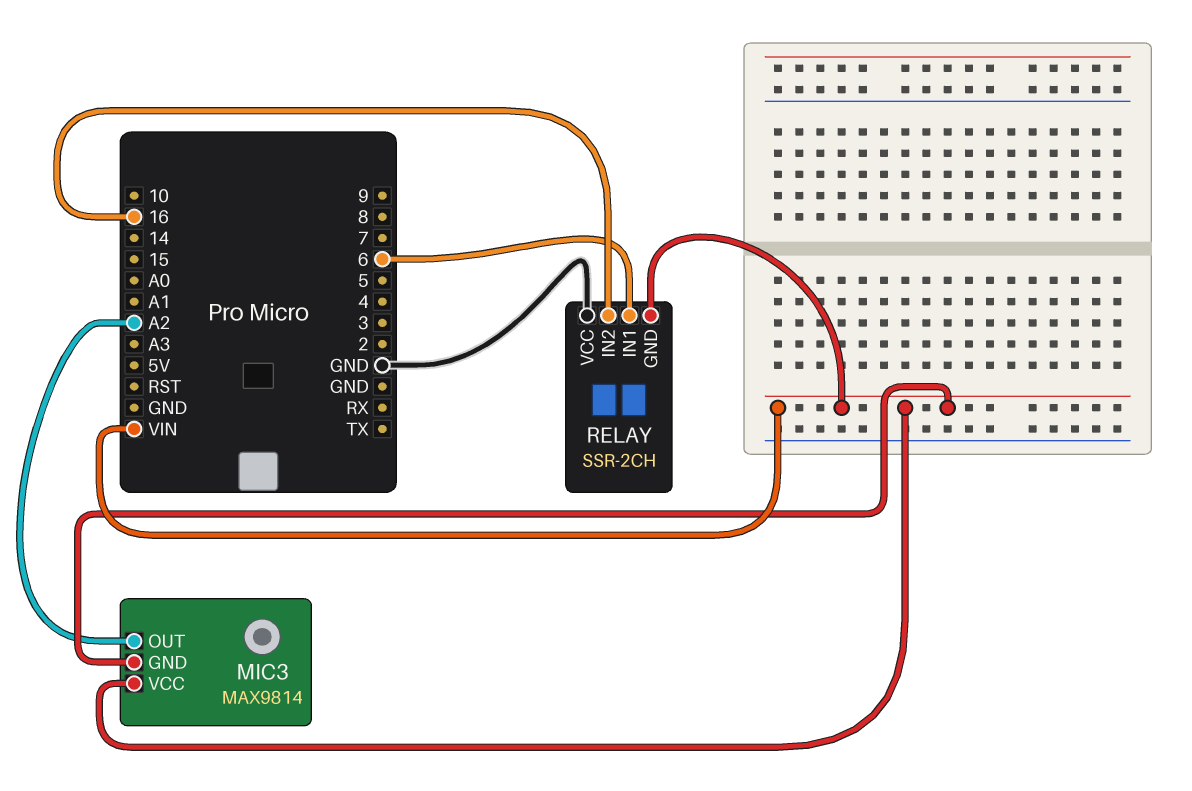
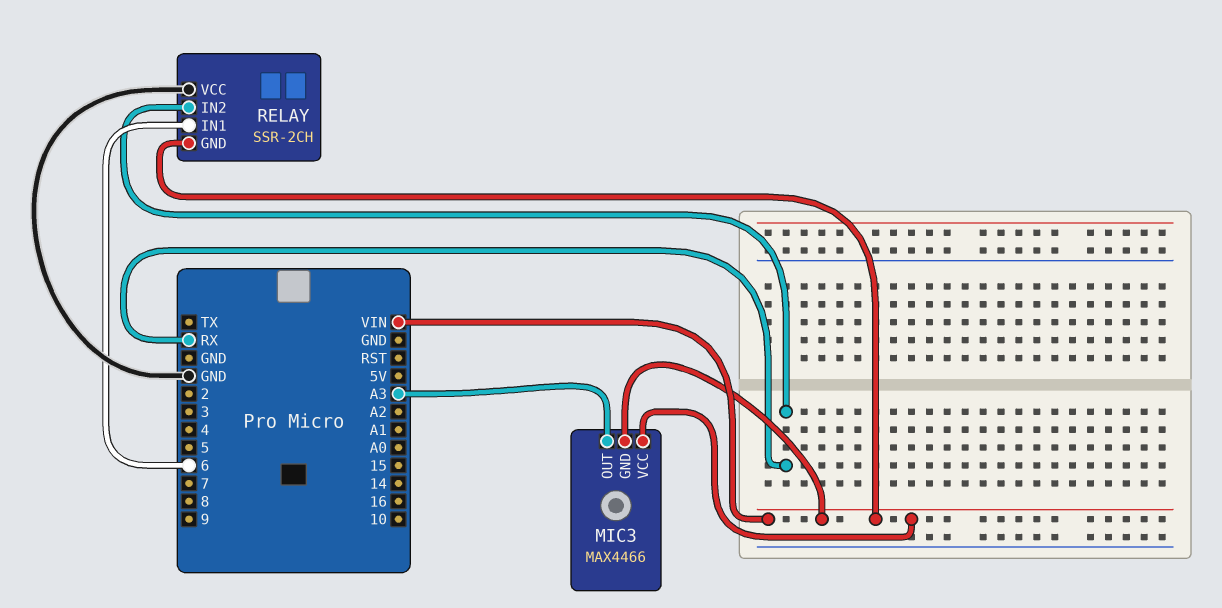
MIC3: MAX9814 -> MAX4466
MIC3 pin OUT: A2 -> A3
RELAY pin IN2: 16 -> RX

